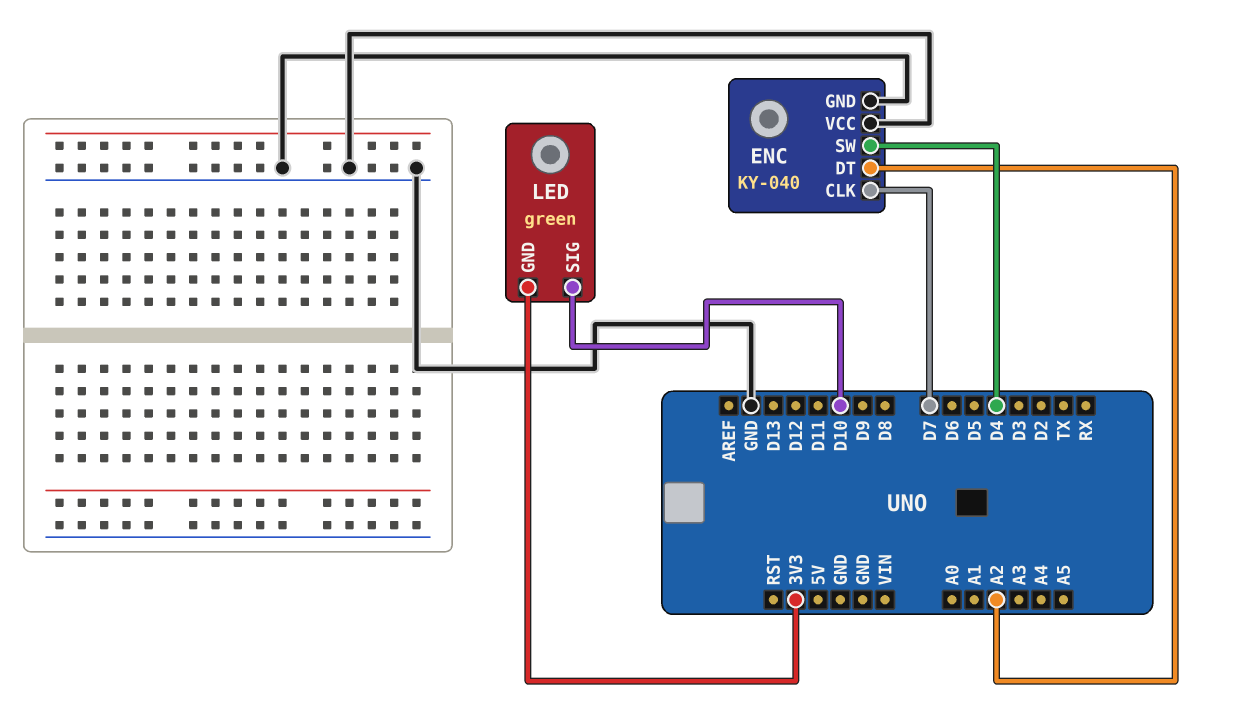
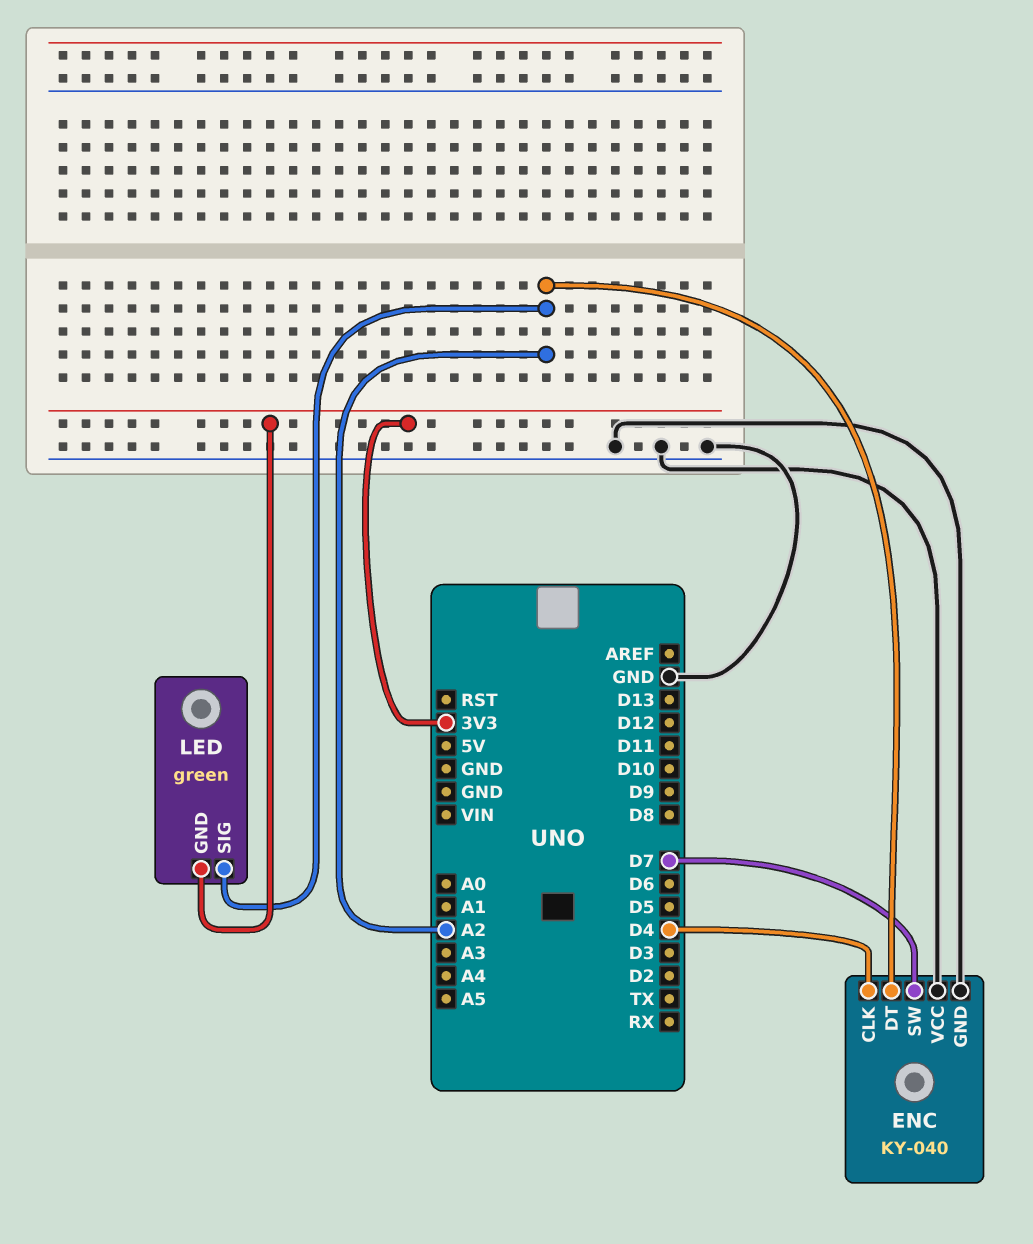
ENC pin CLK: D7 -> D4
ENC pin SW: D4 -> D7
LED pin SIG: D10 -> A2

